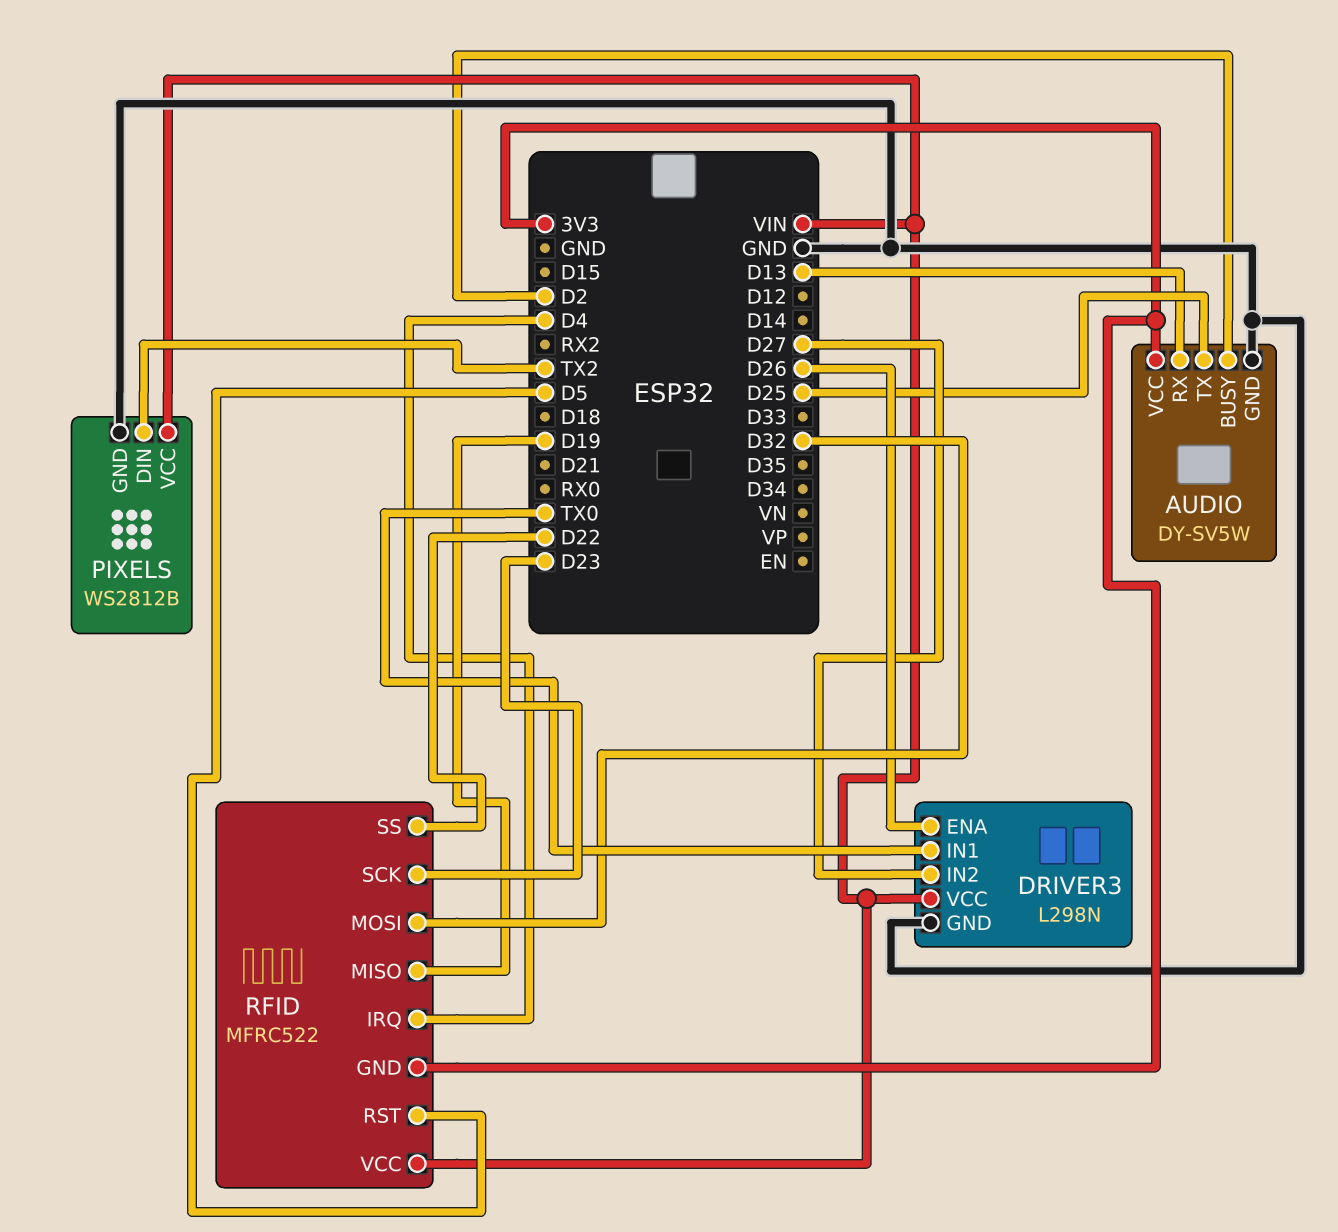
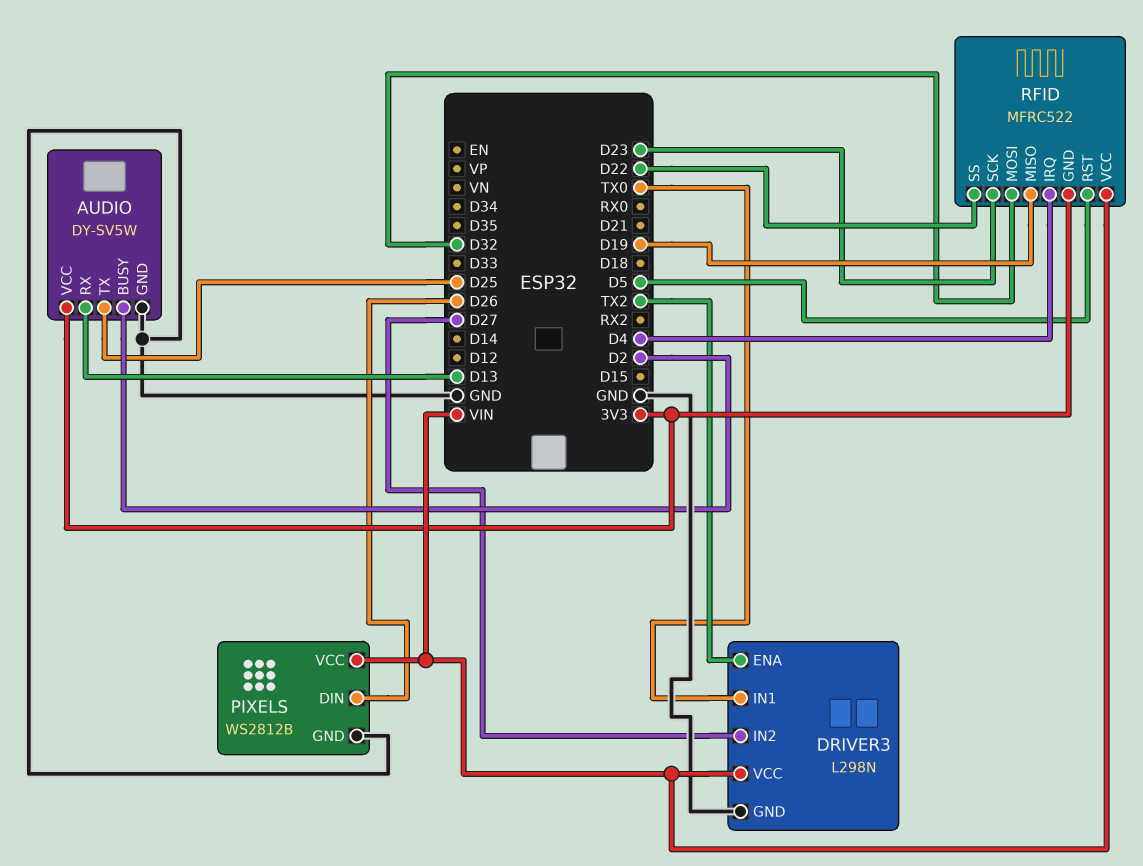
DRIVER3 pin ENA: D26 -> TX2
PIXELS pin DIN: TX2 -> D26

